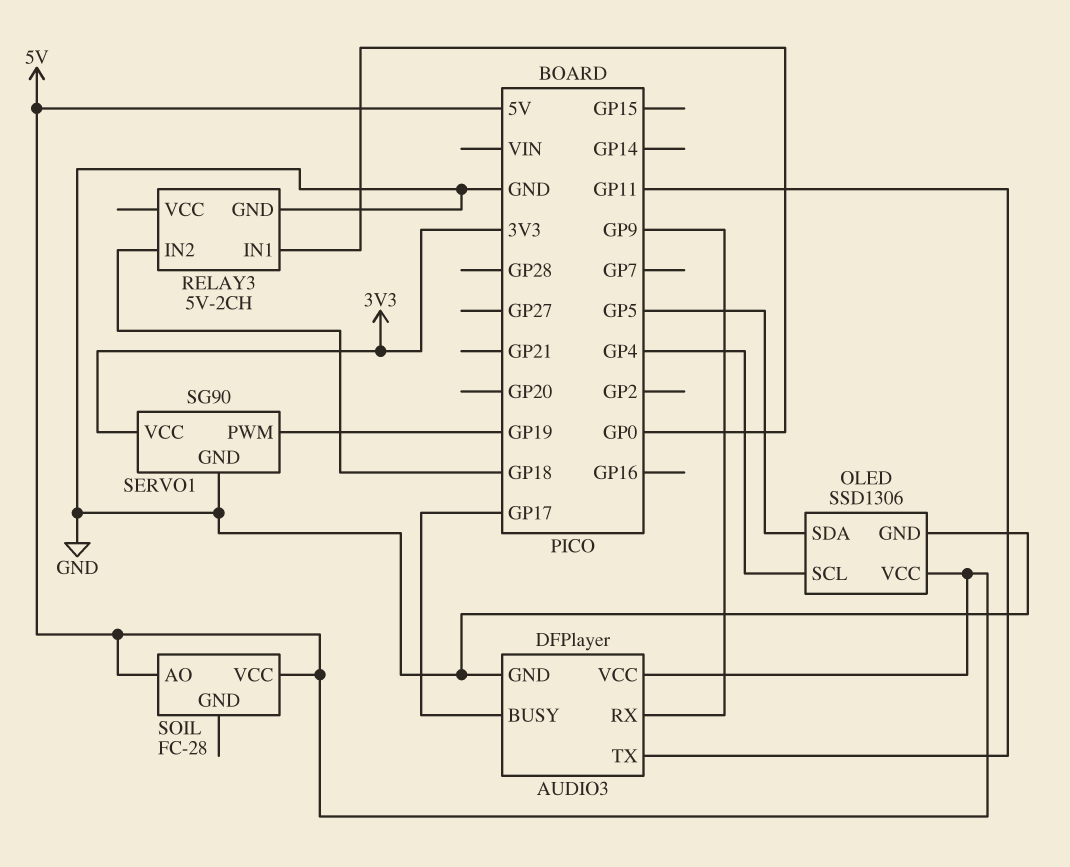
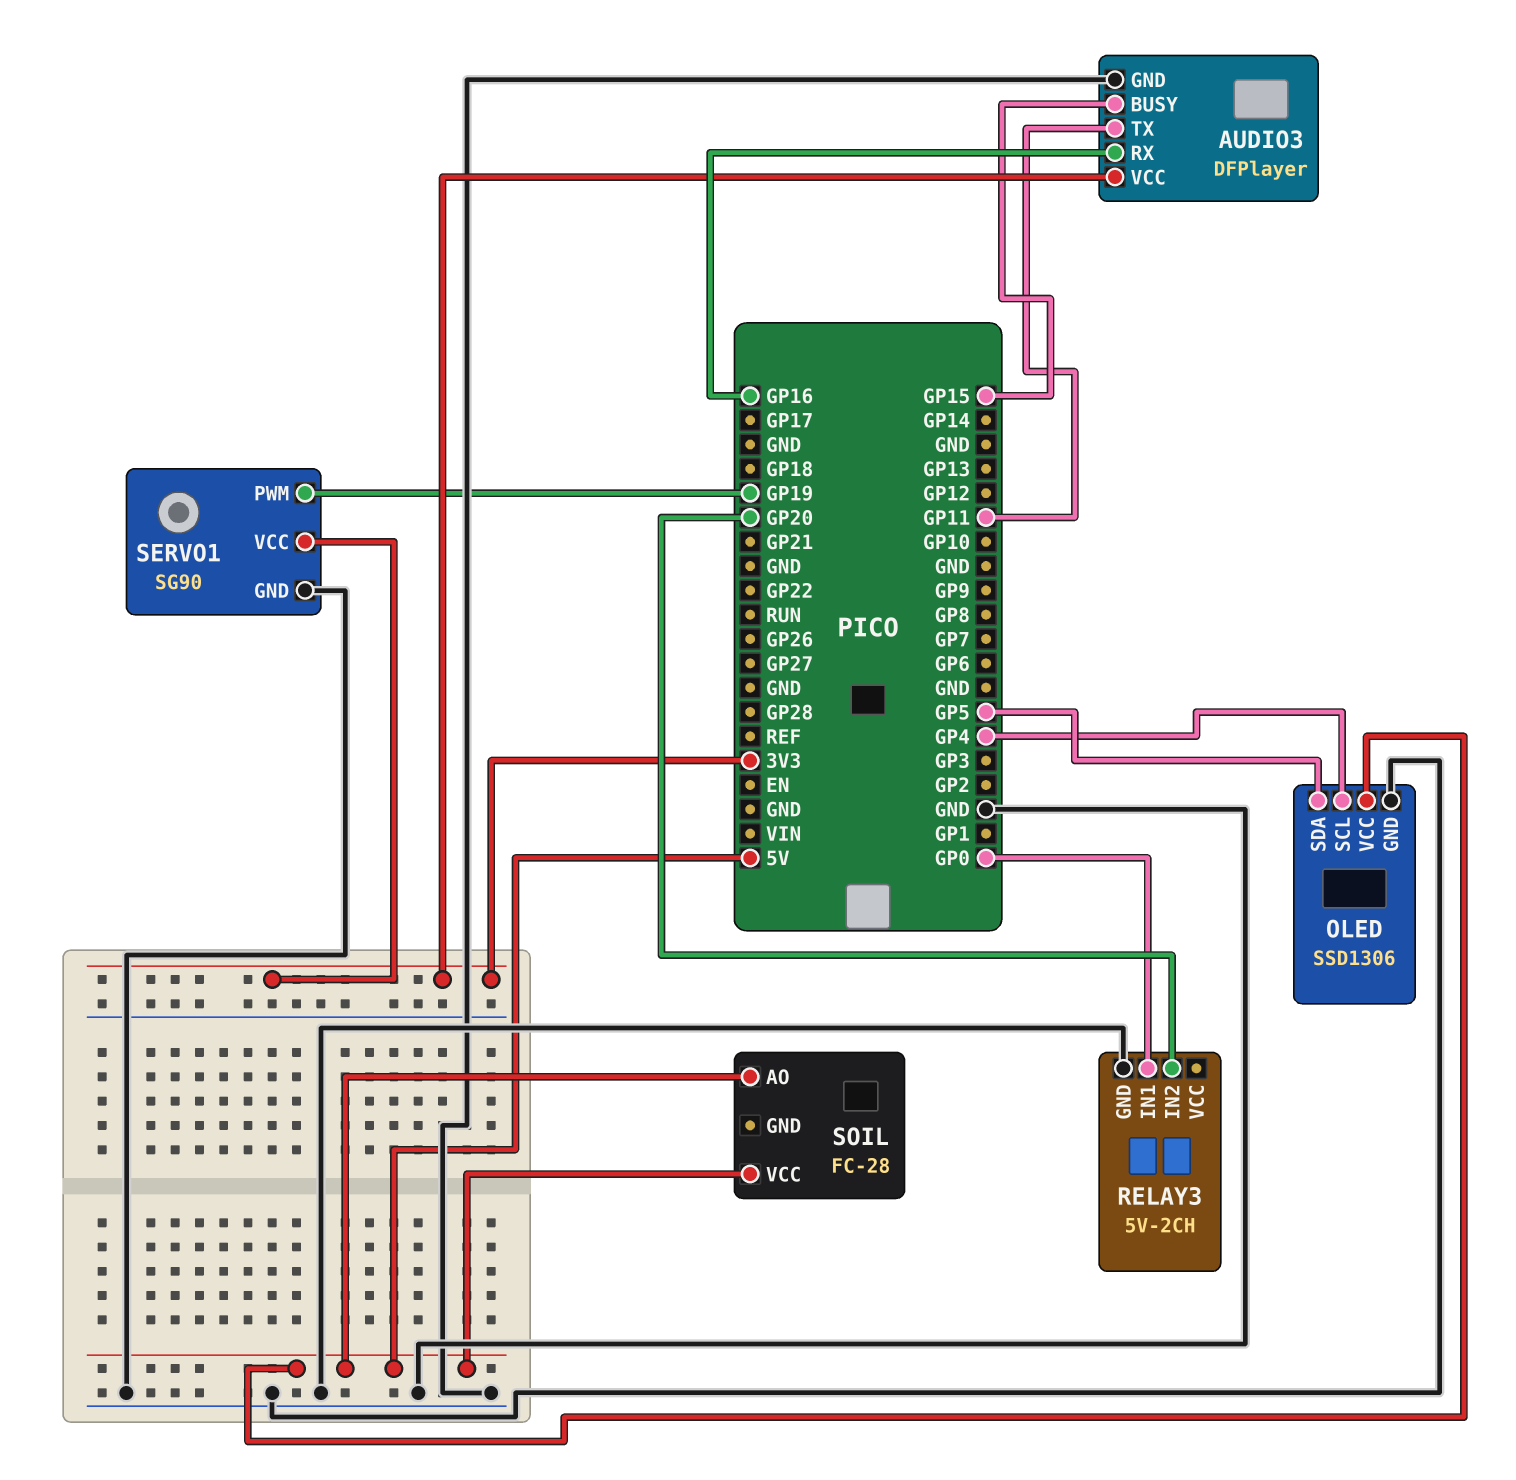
AUDIO3 pin BUSY: GP17 -> GP15
AUDIO3 pin RX: GP9 -> GP16
AUDIO3 pin VCC: 5V -> 3V3
RELAY3 pin IN2: GP18 -> GP20

